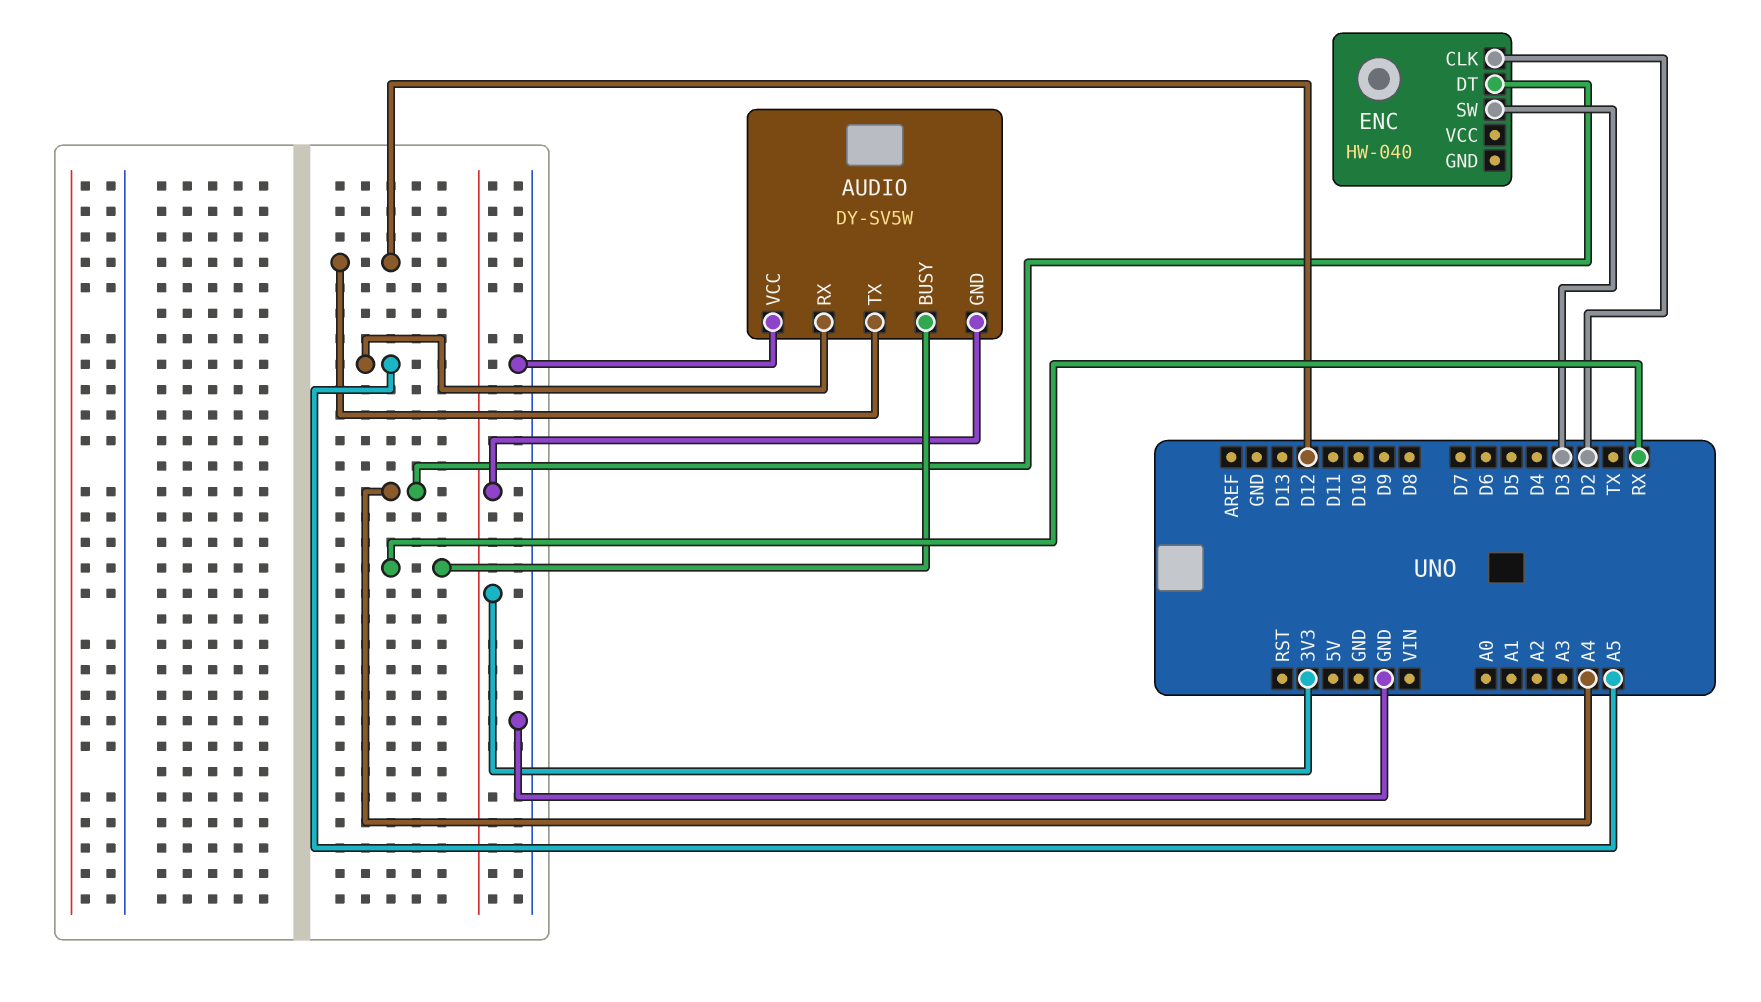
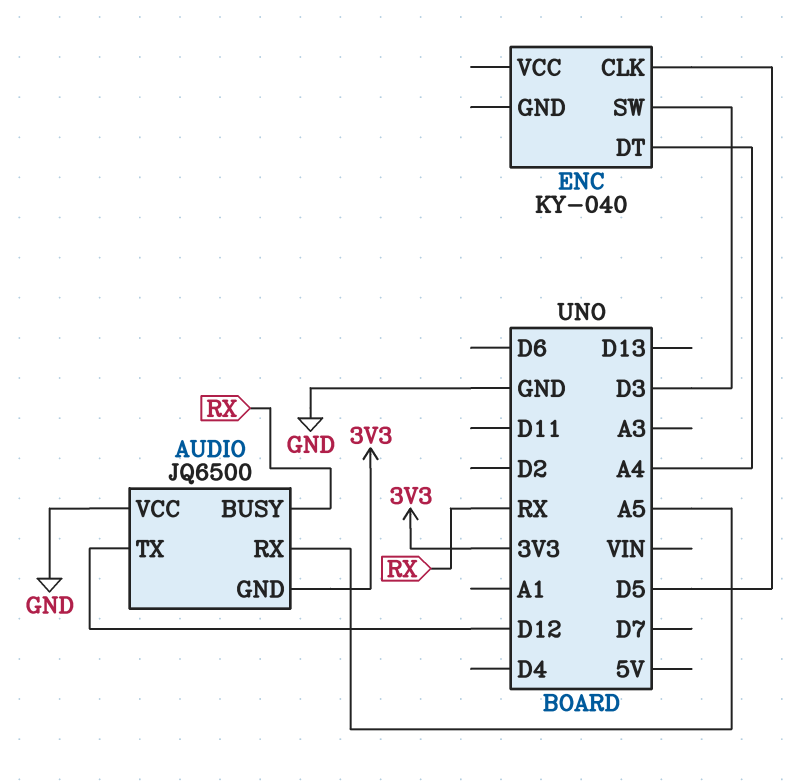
AUDIO: DY-SV5W -> JQ6500
ENC: HW-040 -> KY-040
ENC pin CLK: D2 -> D5

